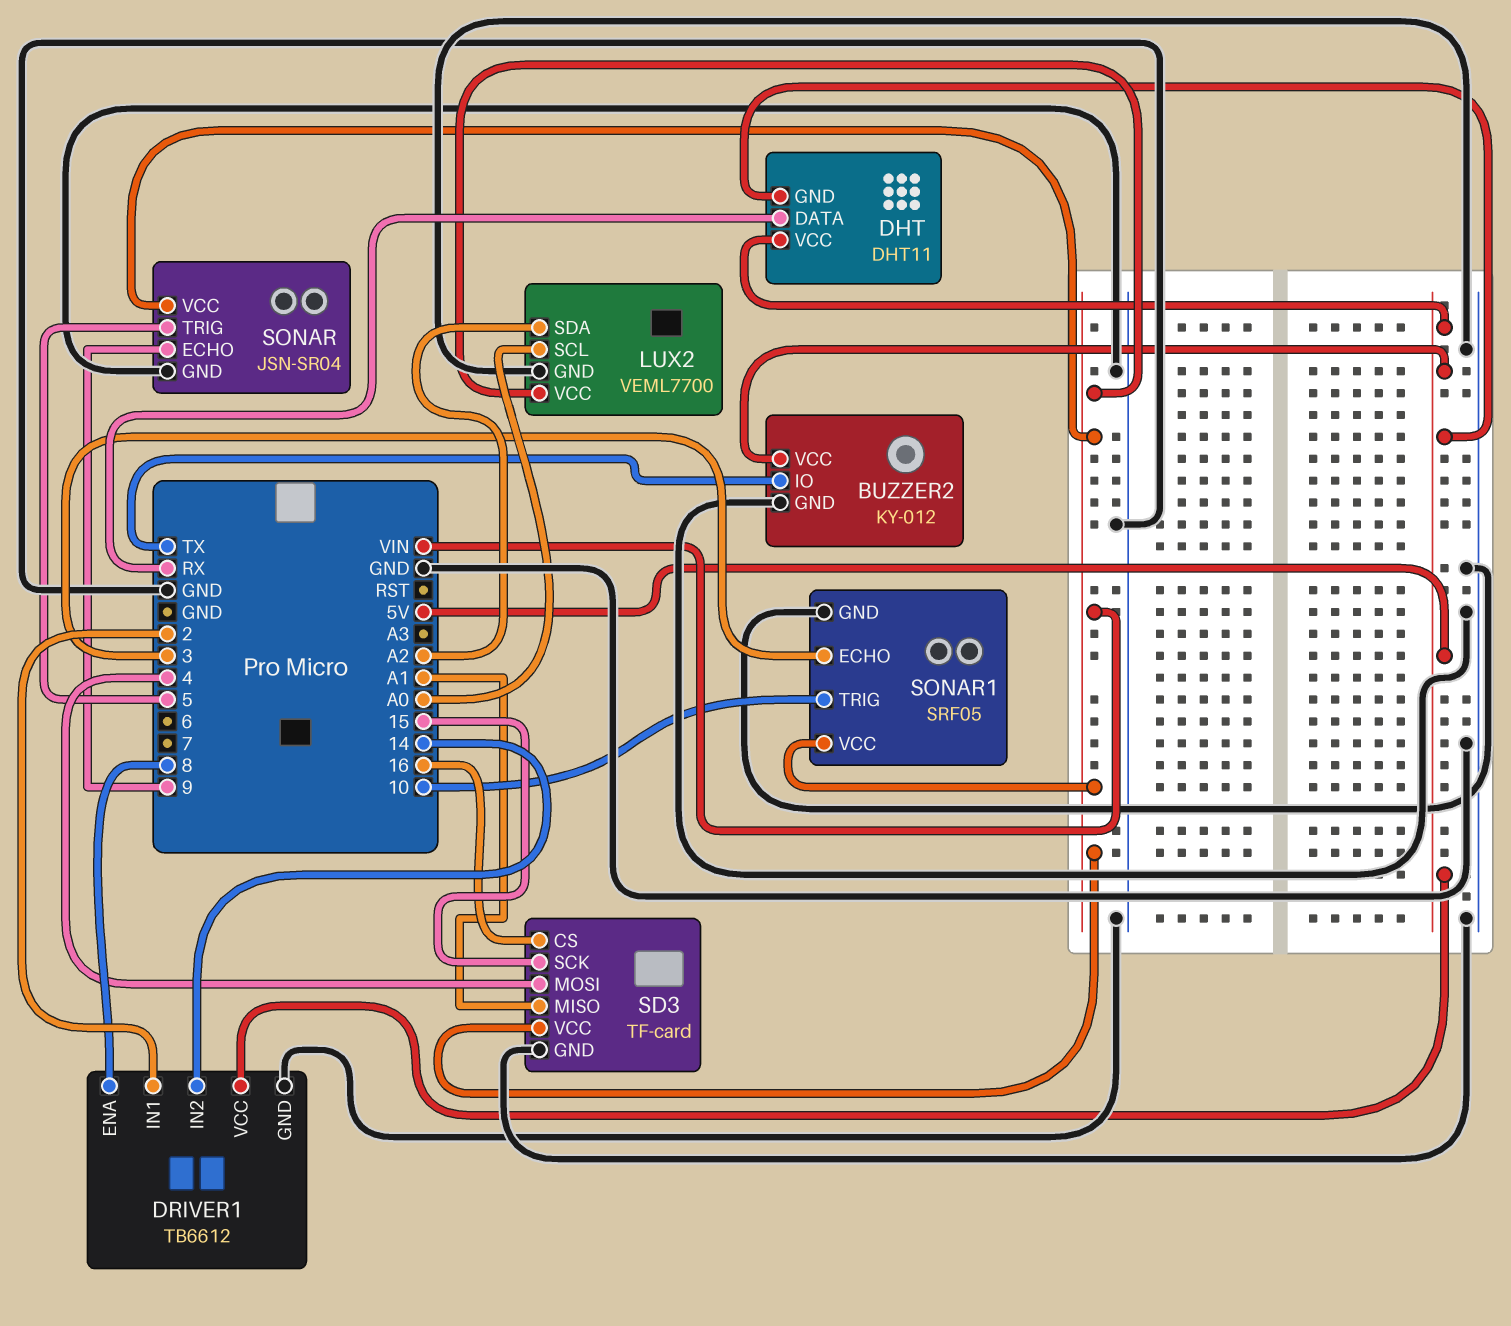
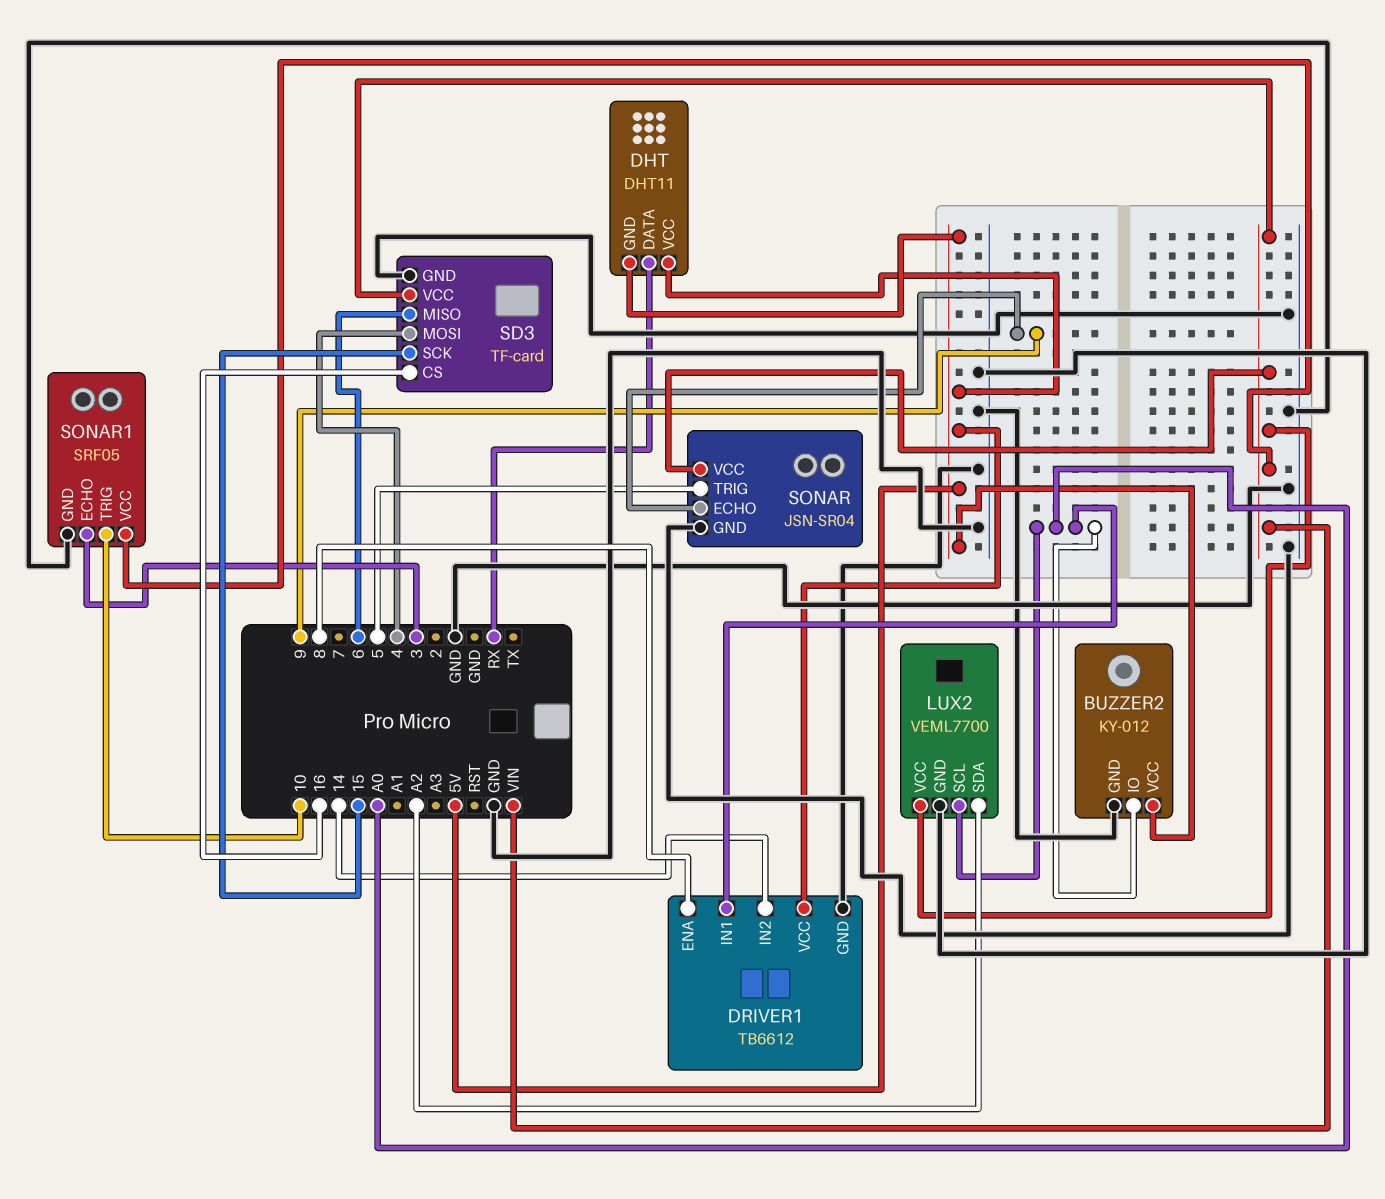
BUZZER2 pin IO: TX -> A0
DRIVER1 pin IN1: 2 -> A0
SD3 pin MISO: A1 -> 6

